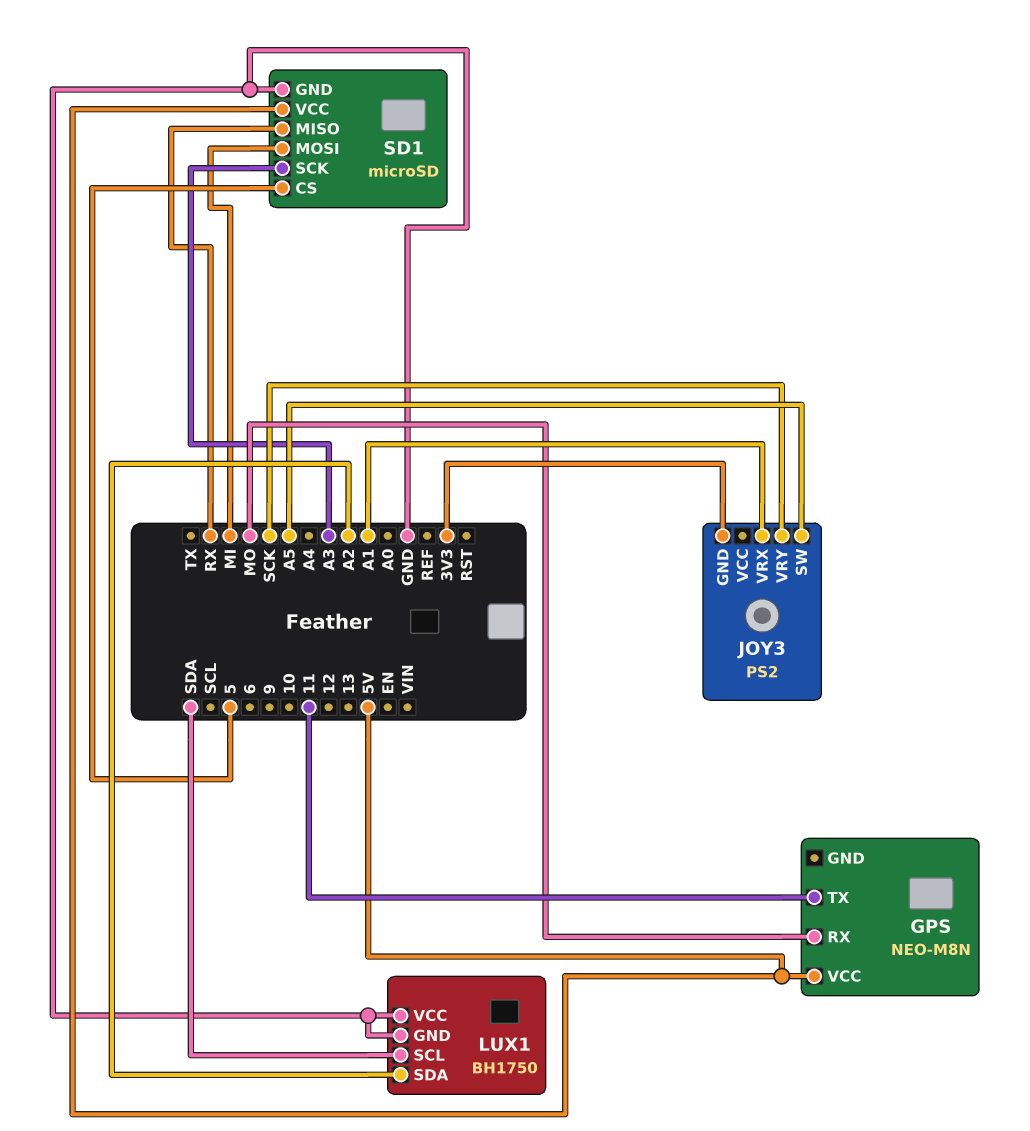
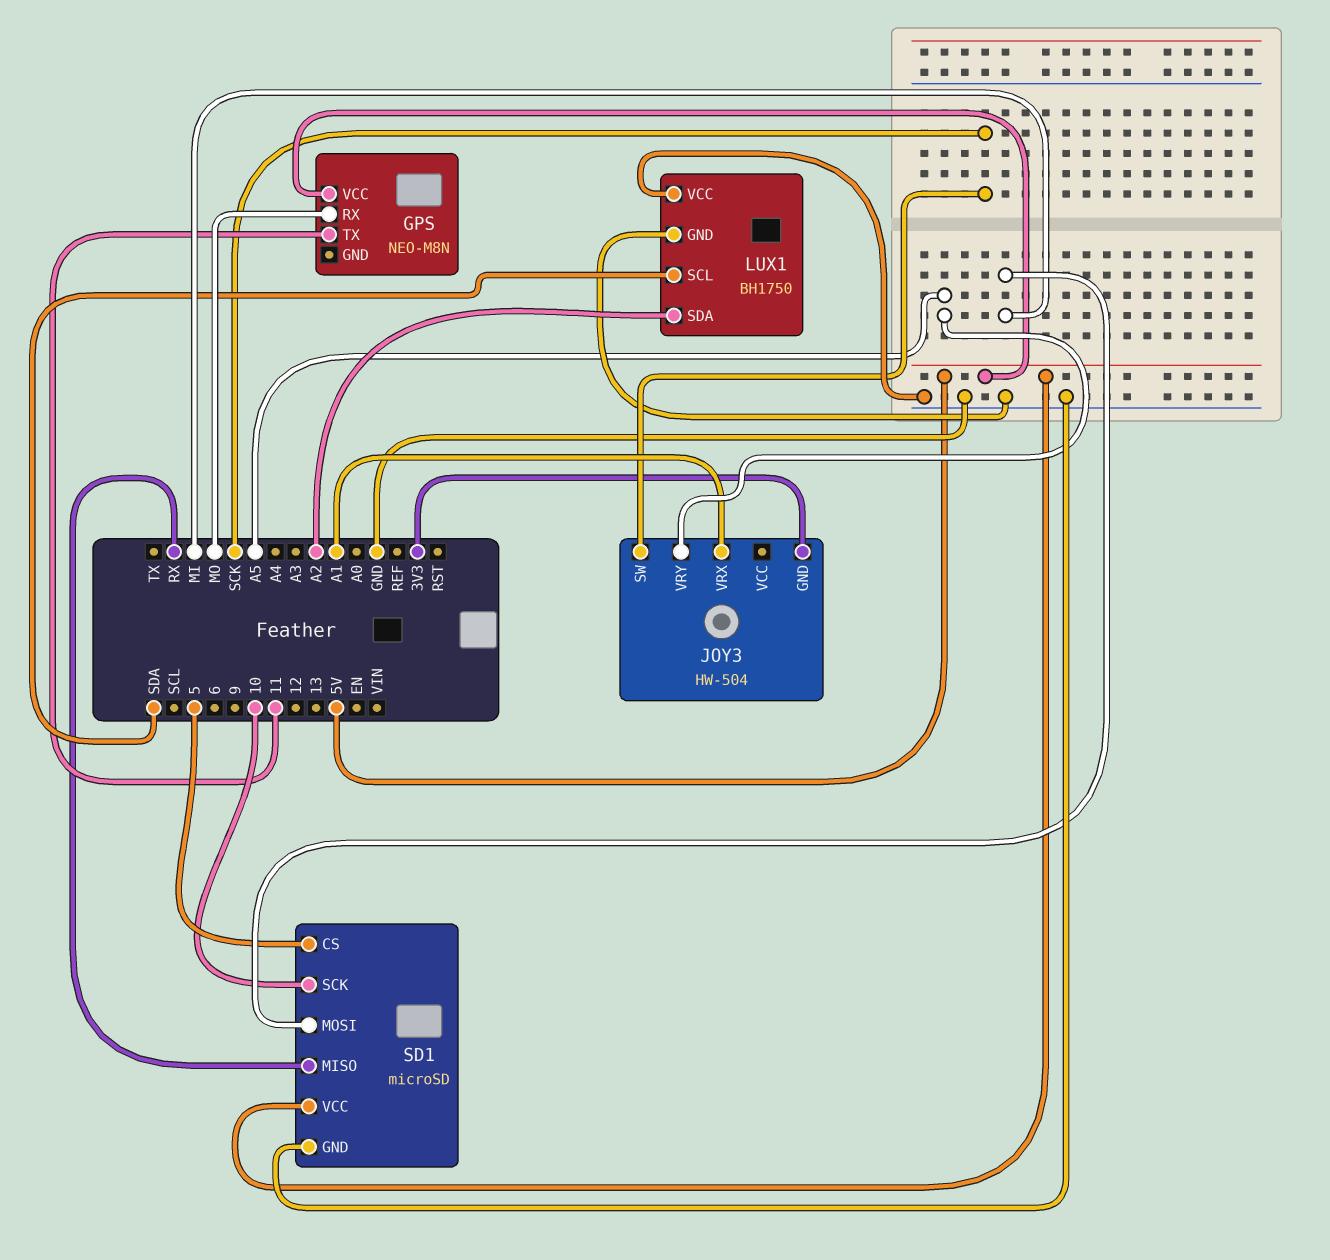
JOY3: PS2 -> HW-504
JOY3 pin SW: A5 -> SCK
JOY3 pin VRY: SCK -> A5
SD1 pin SCK: A3 -> 10

